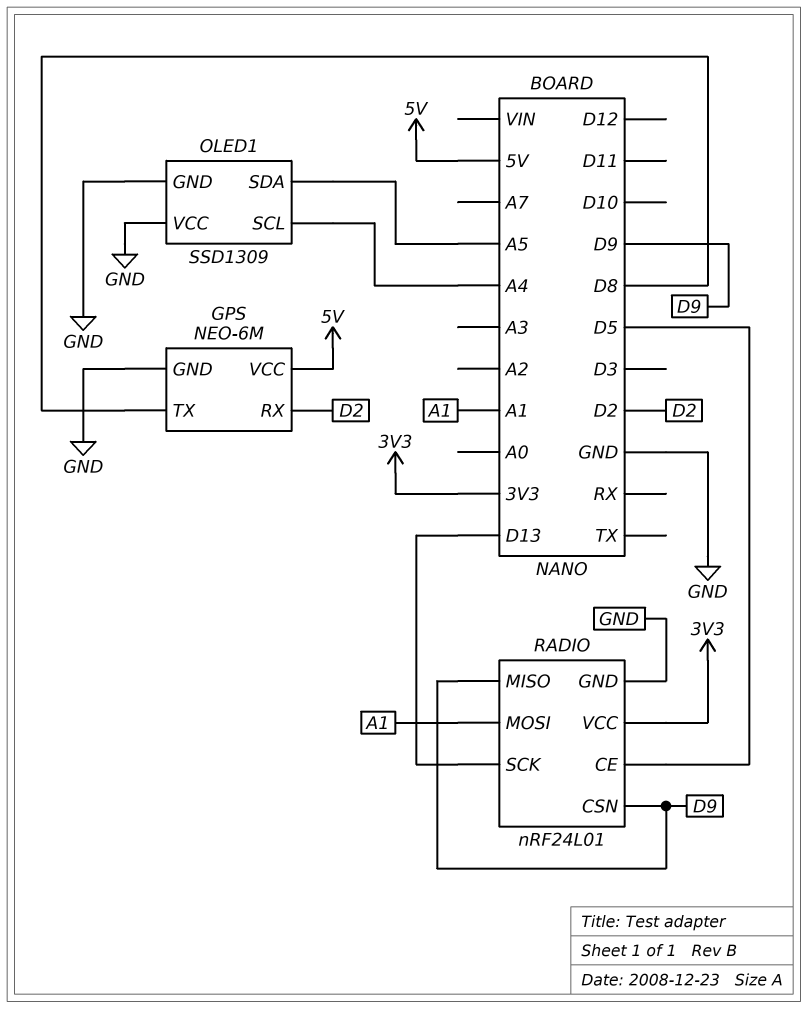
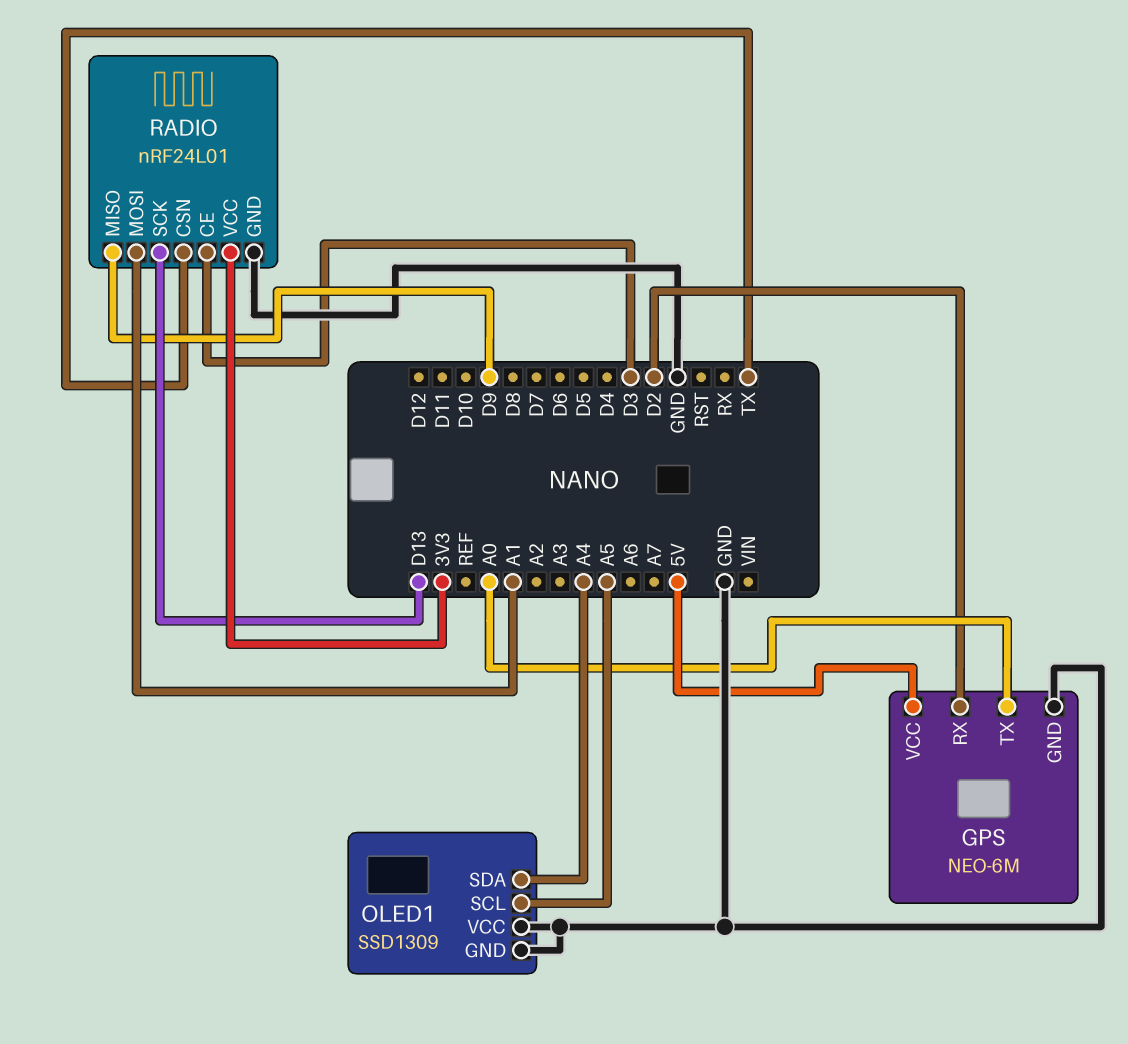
GPS pin TX: D8 -> A0
OLED1 pin SCL: A4 -> A5
OLED1 pin SDA: A5 -> A4
RADIO pin CE: D5 -> D3
RADIO pin CSN: D9 -> TX

